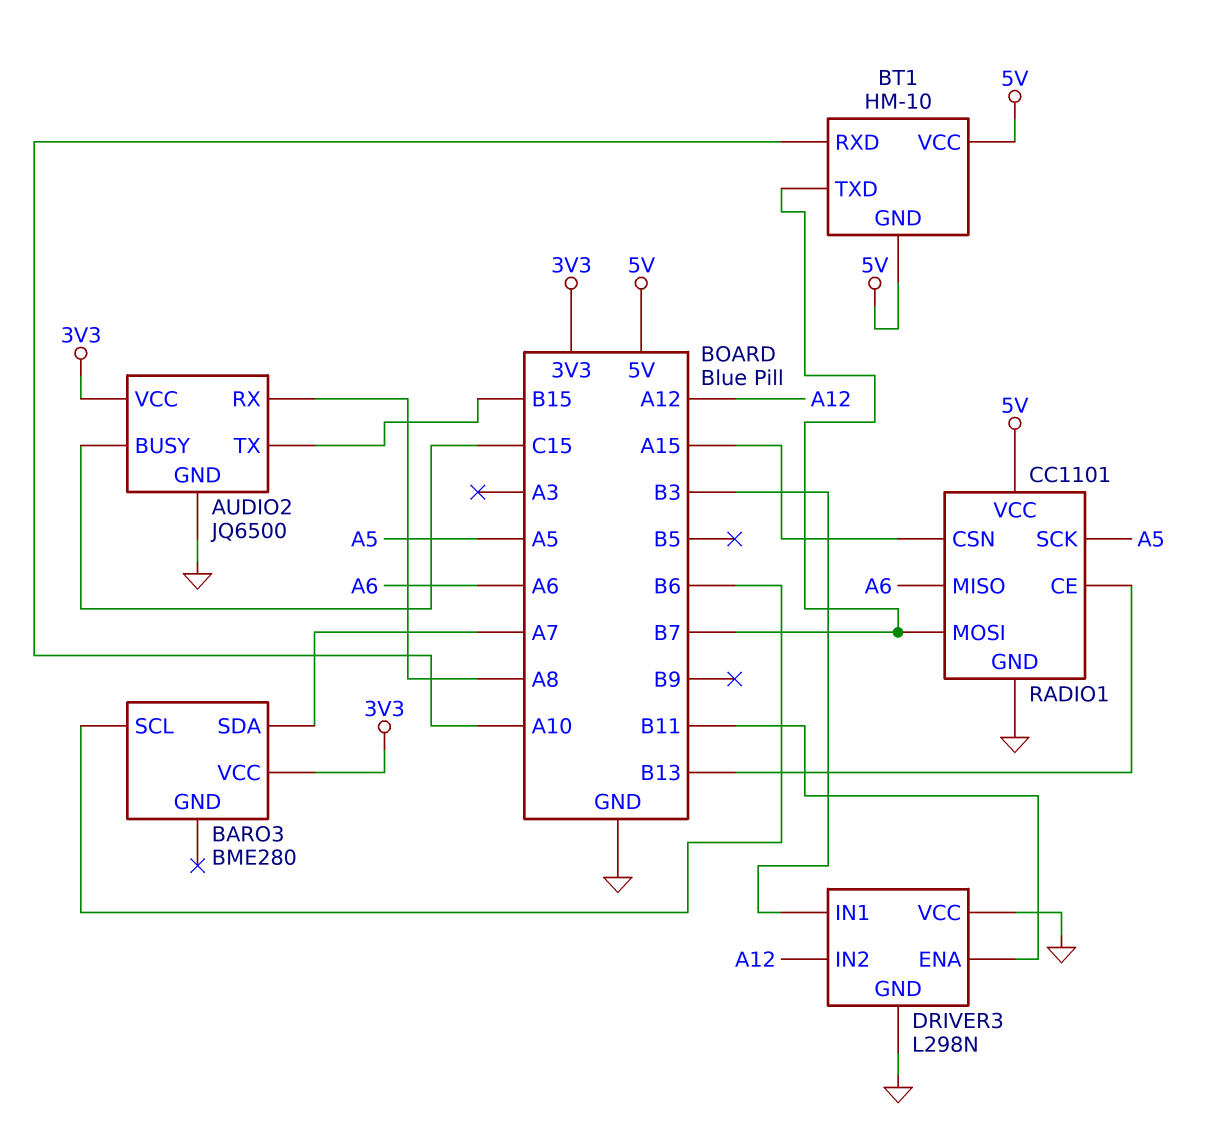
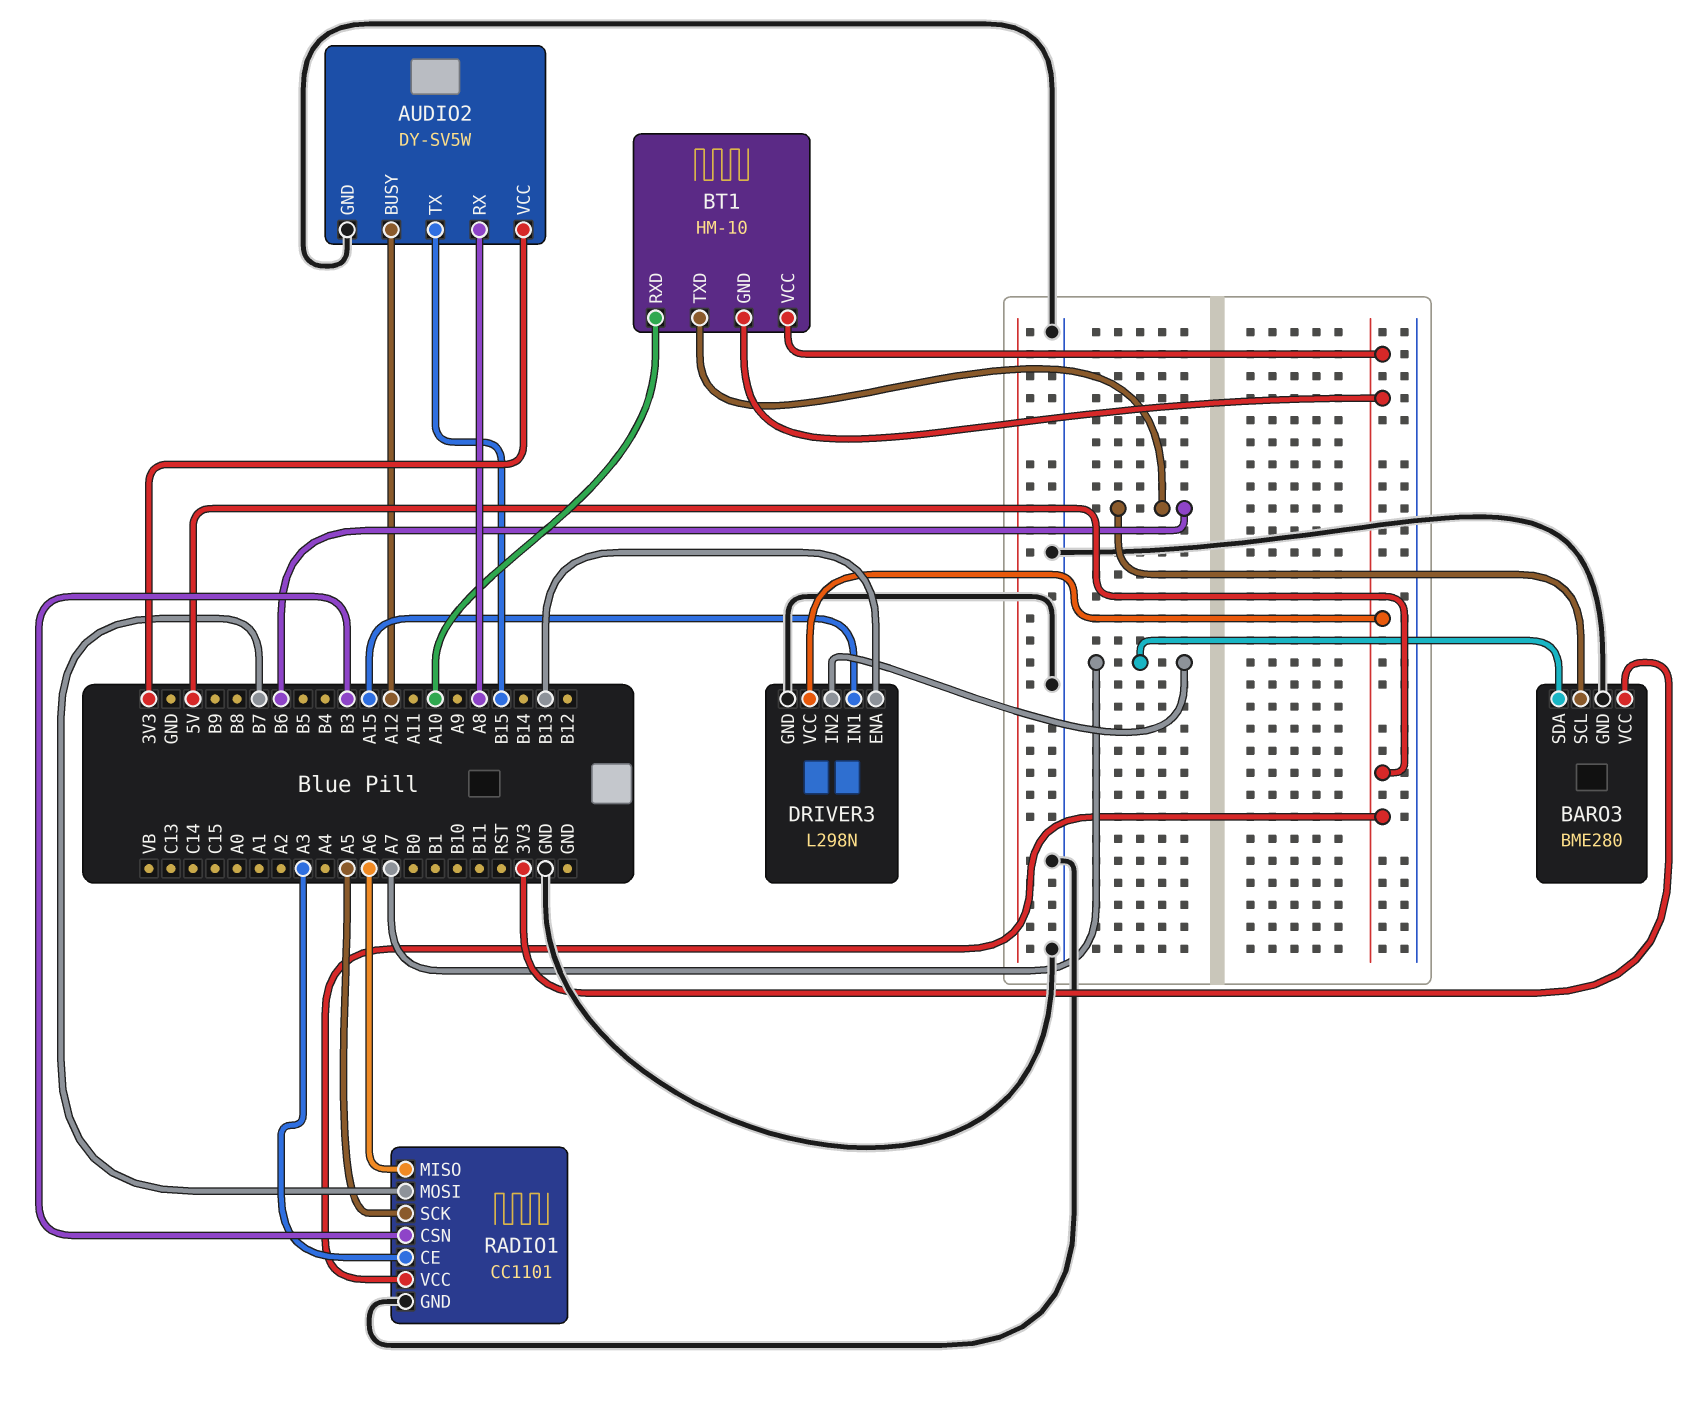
AUDIO2: JQ6500 -> DY-SV5W
AUDIO2 pin BUSY: C15 -> A12
BARO3 pin GND: none -> GND
BT1 pin TXD: B7 -> B6
DRIVER3 pin ENA: B11 -> B13
DRIVER3 pin IN1: B3 -> A15
DRIVER3 pin IN2: A12 -> A7
DRIVER3 pin VCC: GND -> 5V
RADIO1 pin CE: B13 -> A3
RADIO1 pin CSN: A15 -> B3

